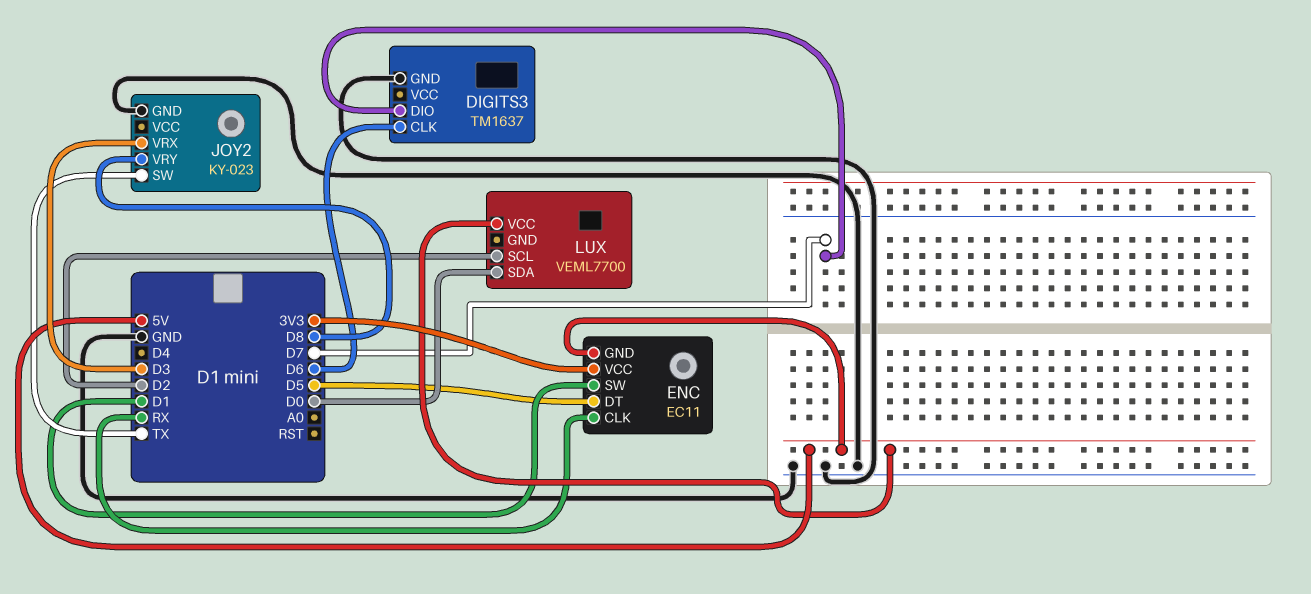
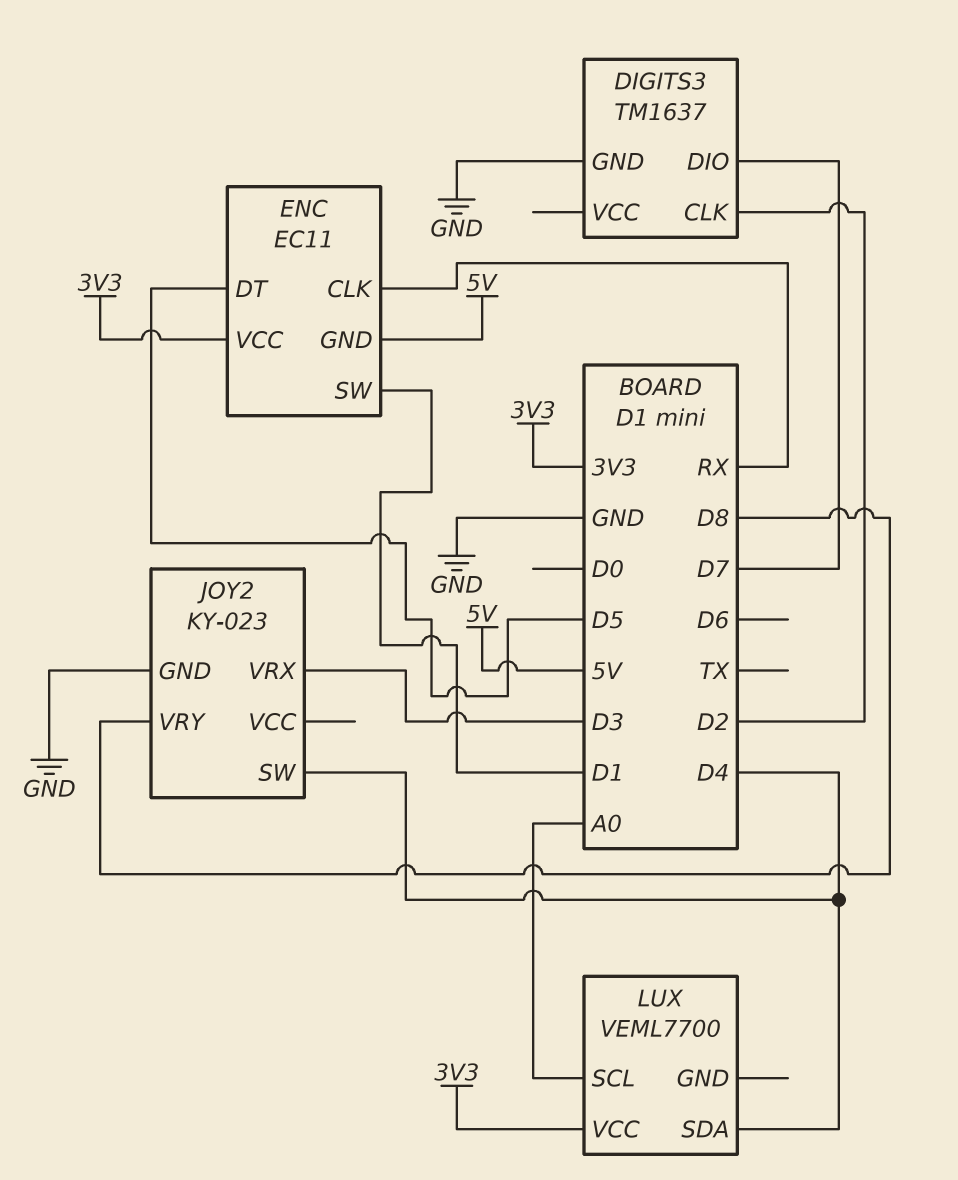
DIGITS3 pin CLK: D6 -> D2
JOY2 pin SW: TX -> D4
LUX pin SCL: D2 -> A0
LUX pin SDA: D0 -> D4
LUX pin VCC: 5V -> 3V3

